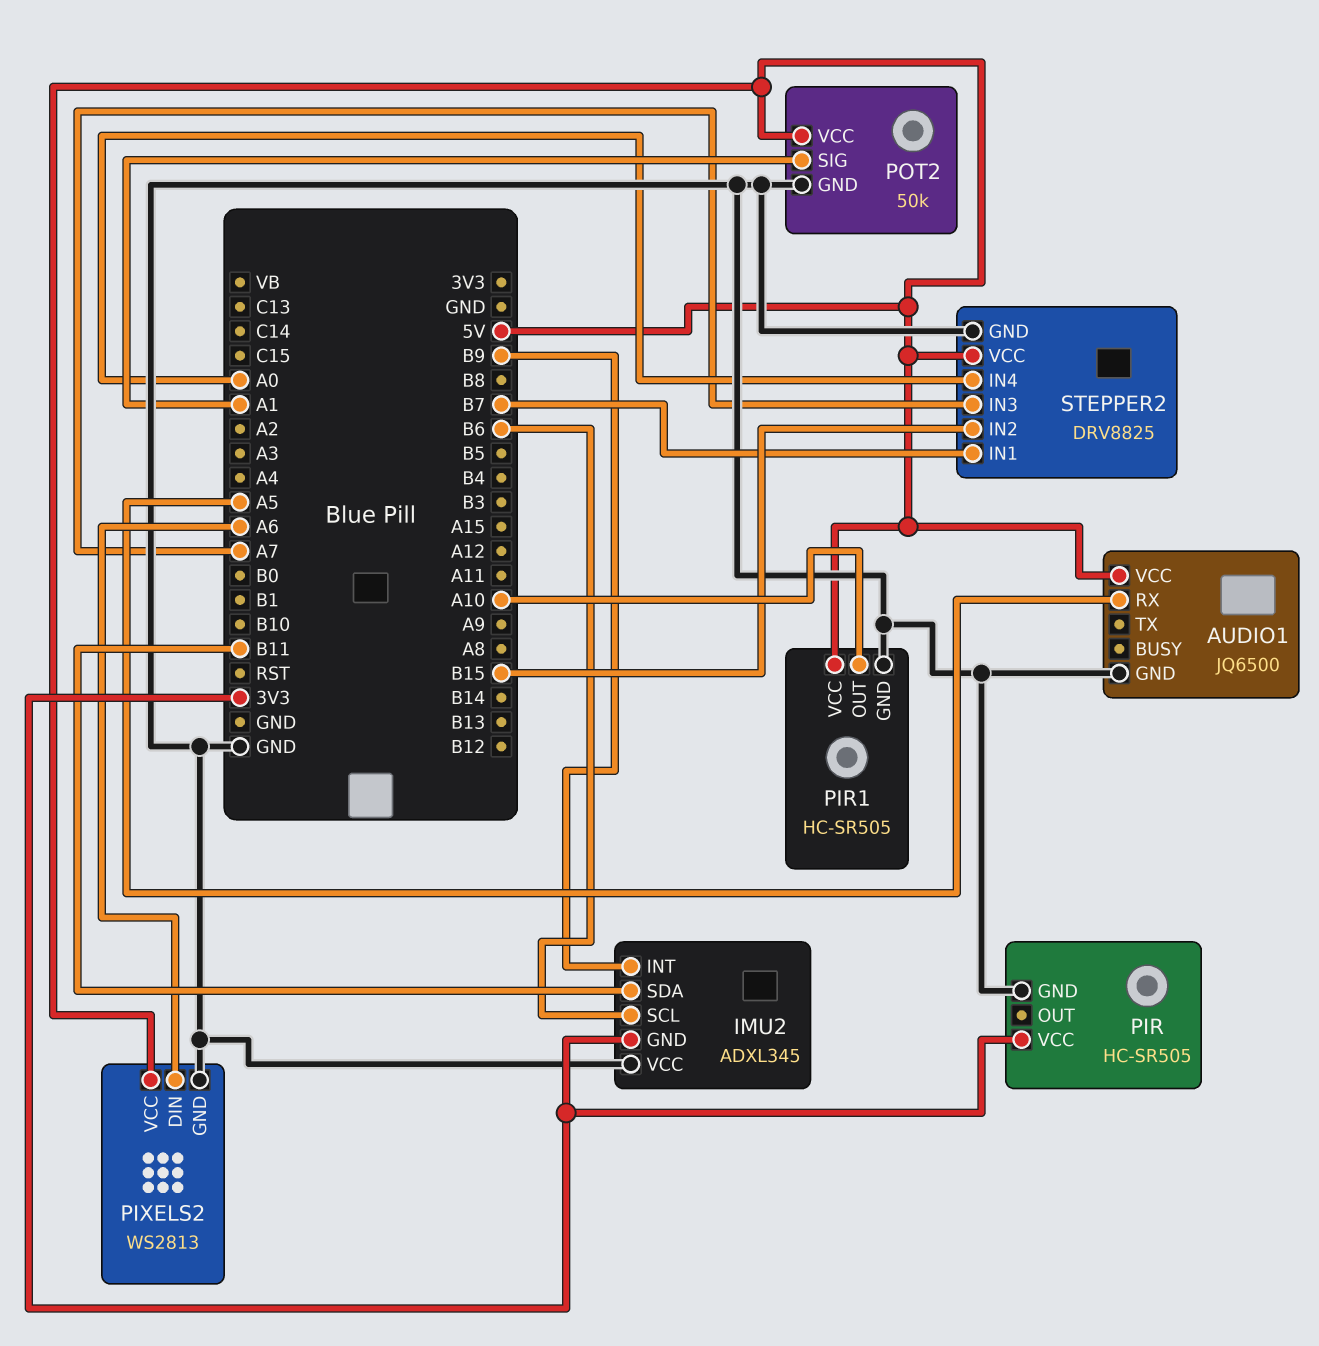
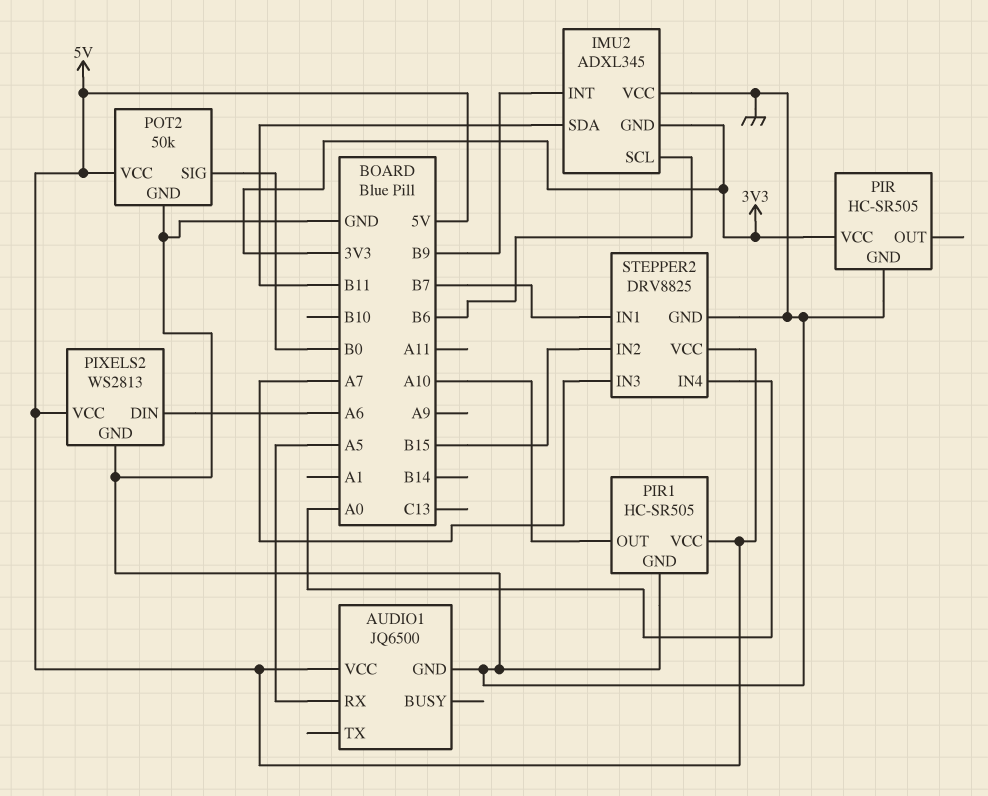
POT2 pin SIG: A1 -> B0

